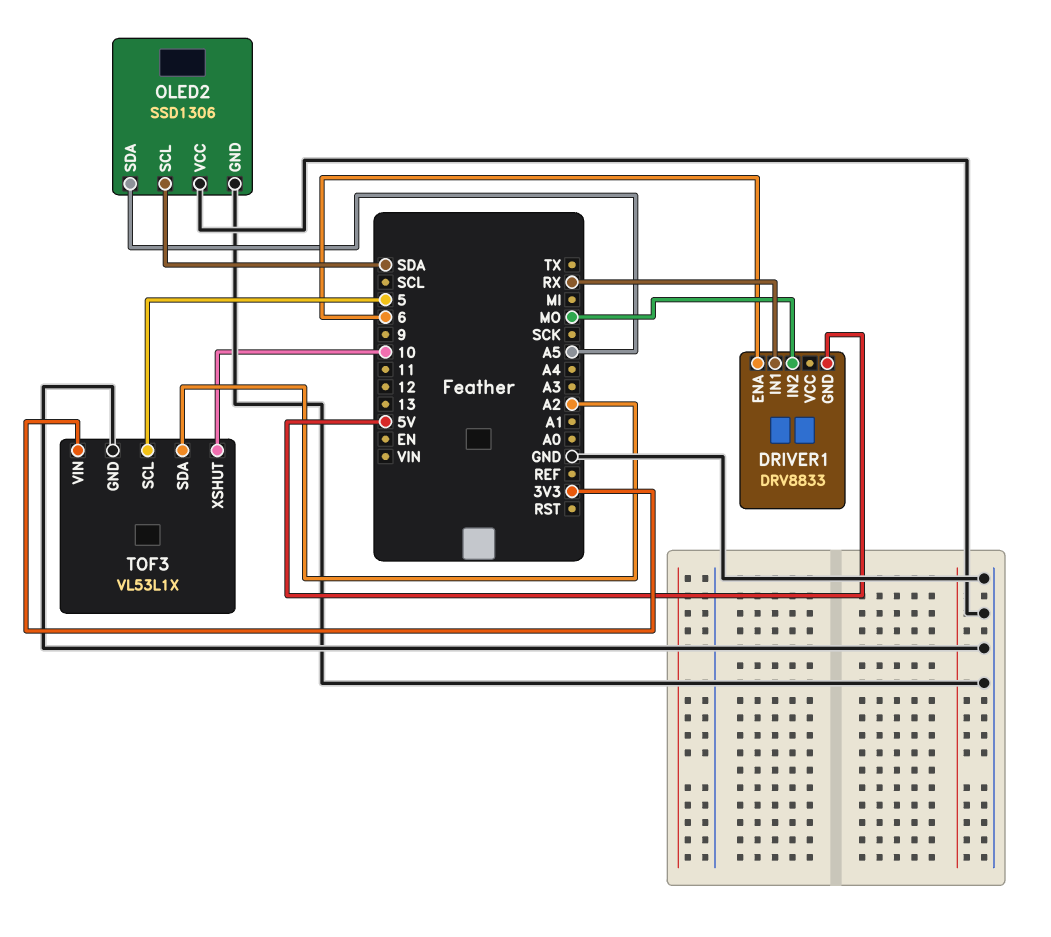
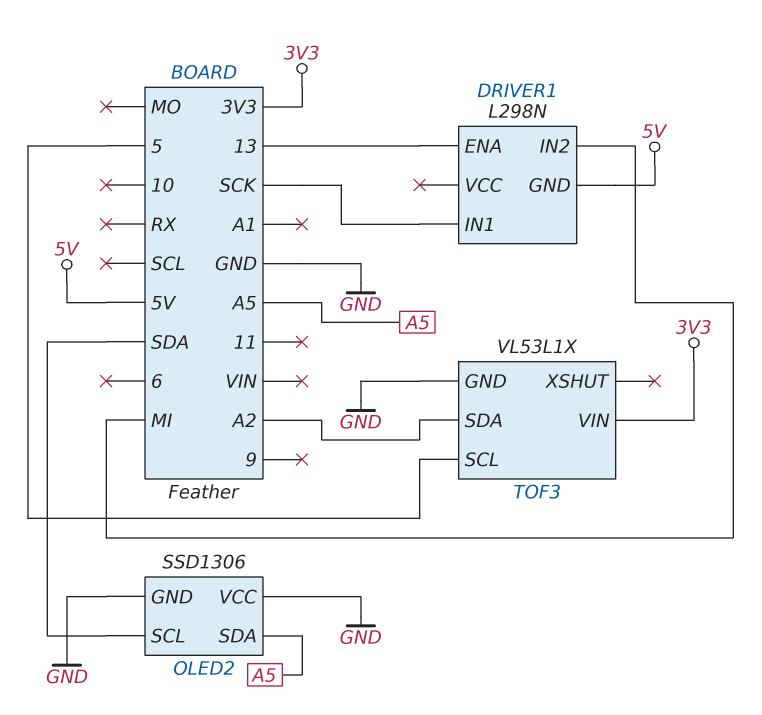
DRIVER1: DRV8833 -> L298N
DRIVER1 pin ENA: 6 -> 13
DRIVER1 pin IN1: RX -> SCK
DRIVER1 pin IN2: MO -> MI
TOF3 pin XSHUT: 10 -> none

